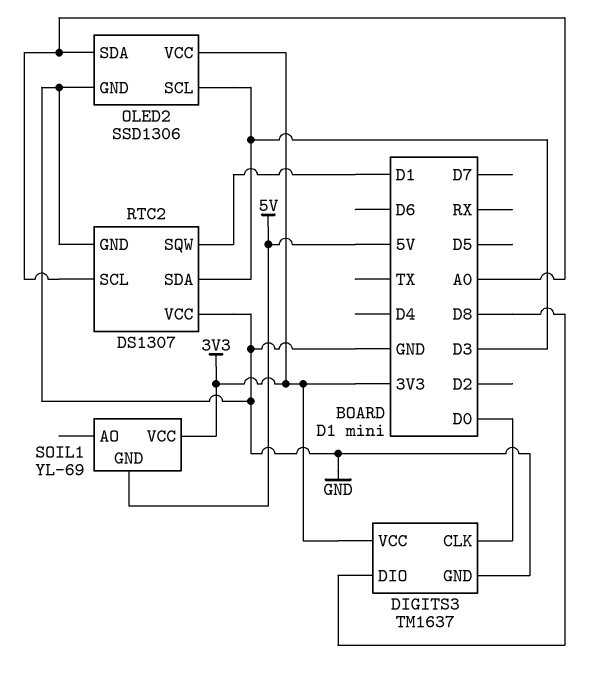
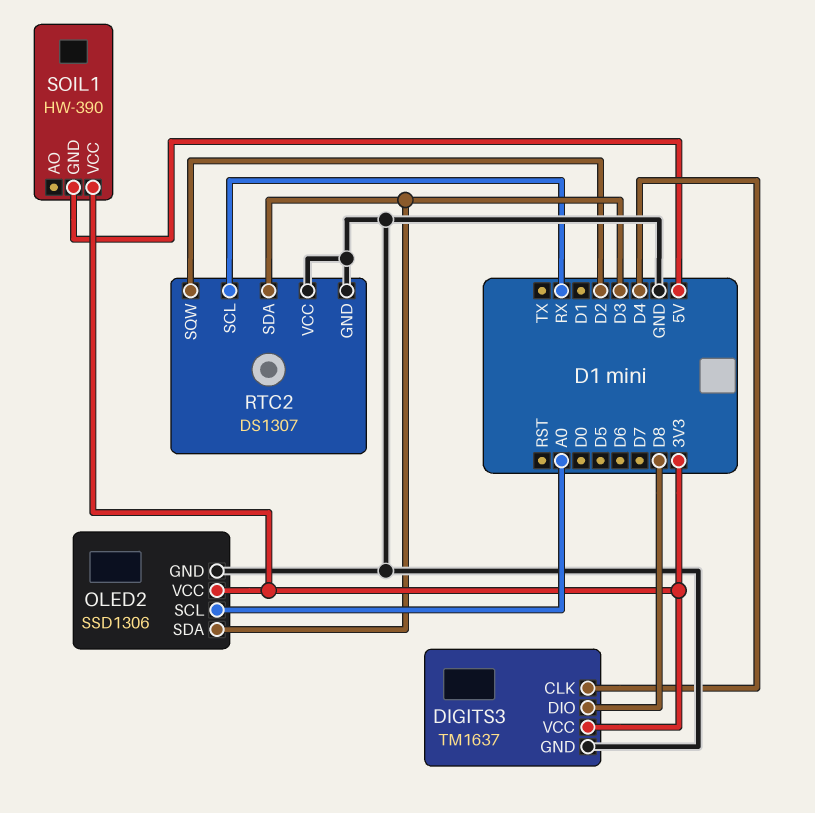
DIGITS3 pin CLK: D0 -> D4
OLED2 pin SCL: D3 -> A0
OLED2 pin SDA: A0 -> D3
RTC2 pin SCL: A0 -> RX
RTC2 pin SQW: D1 -> D2
SOIL1: YL-69 -> HW-390

